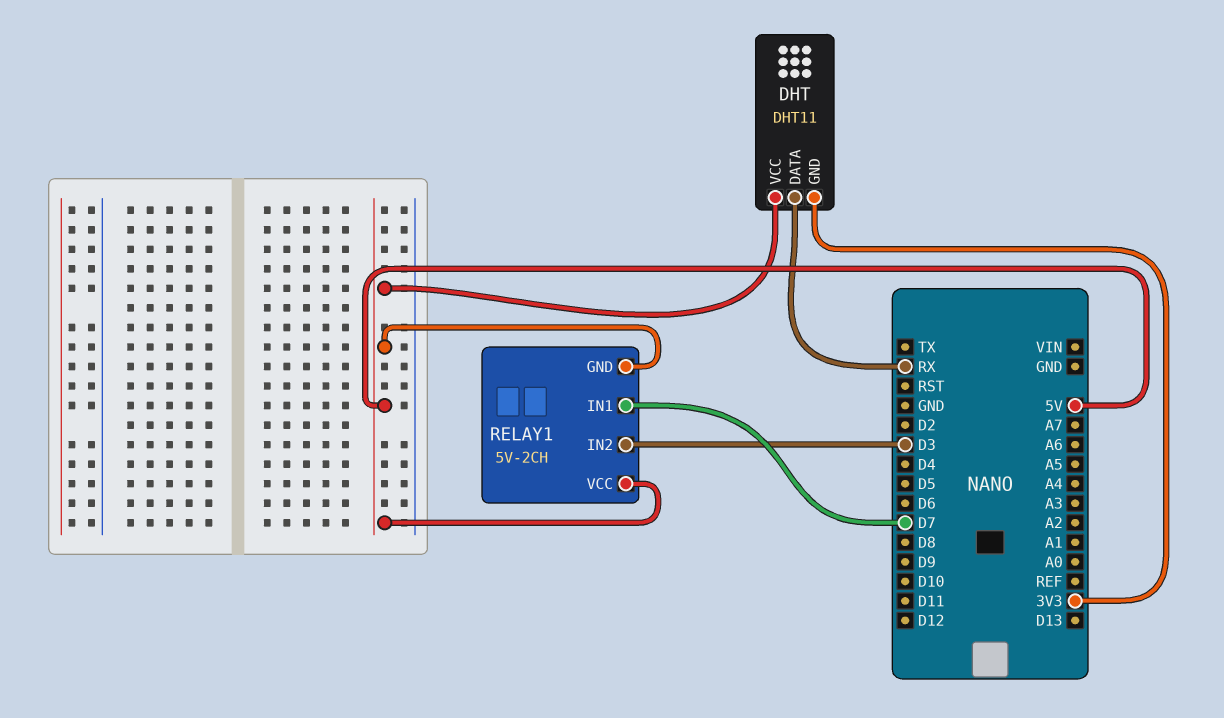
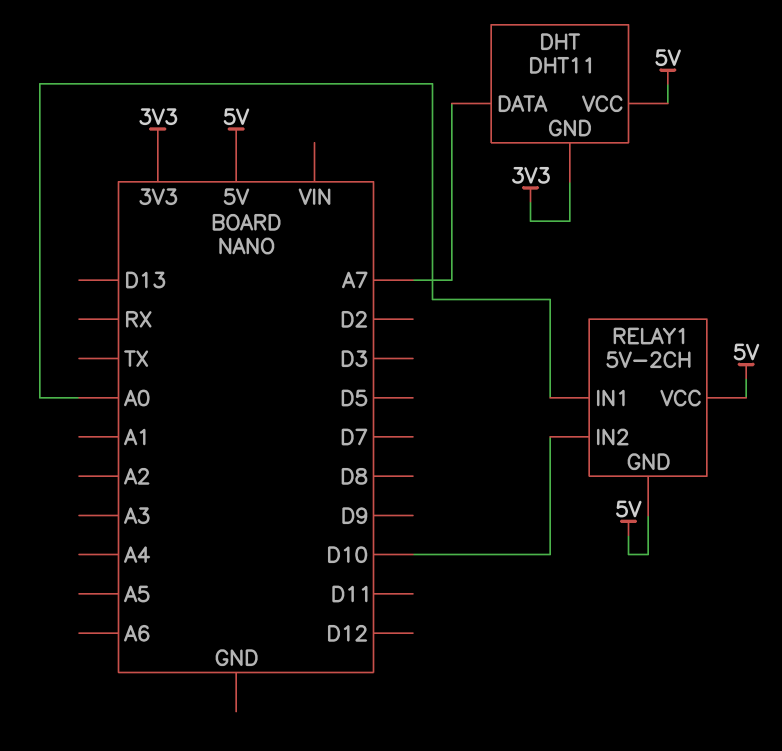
DHT pin DATA: RX -> A7
RELAY1 pin IN1: D7 -> A0
RELAY1 pin IN2: D3 -> D10

